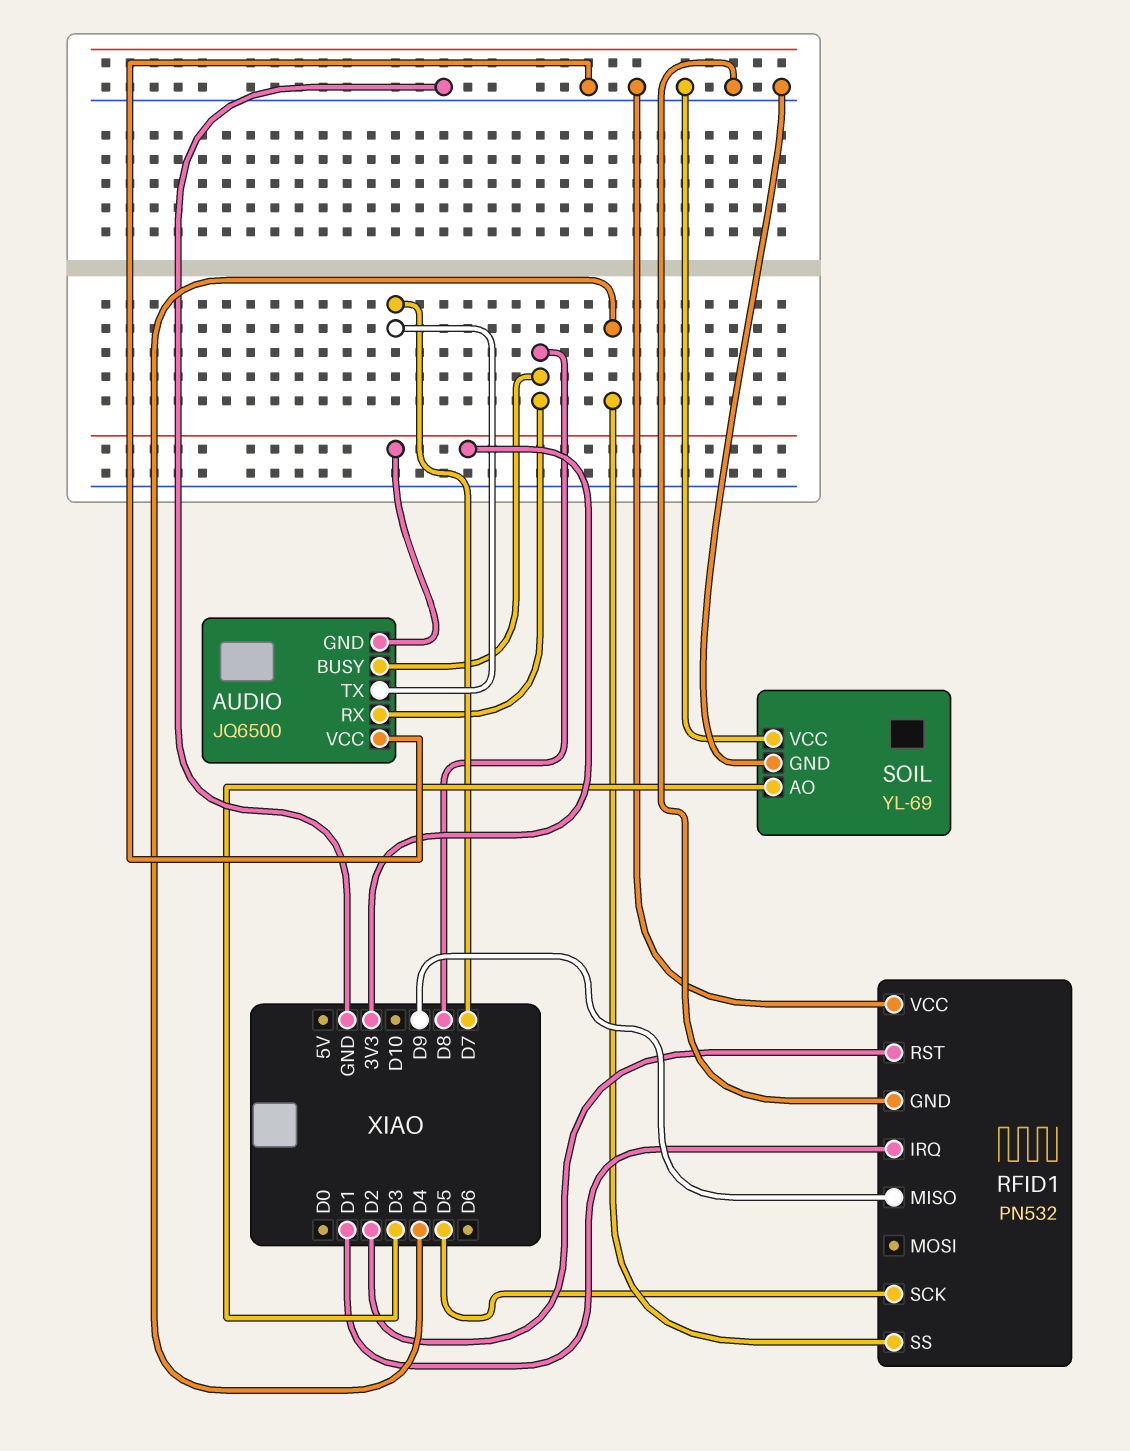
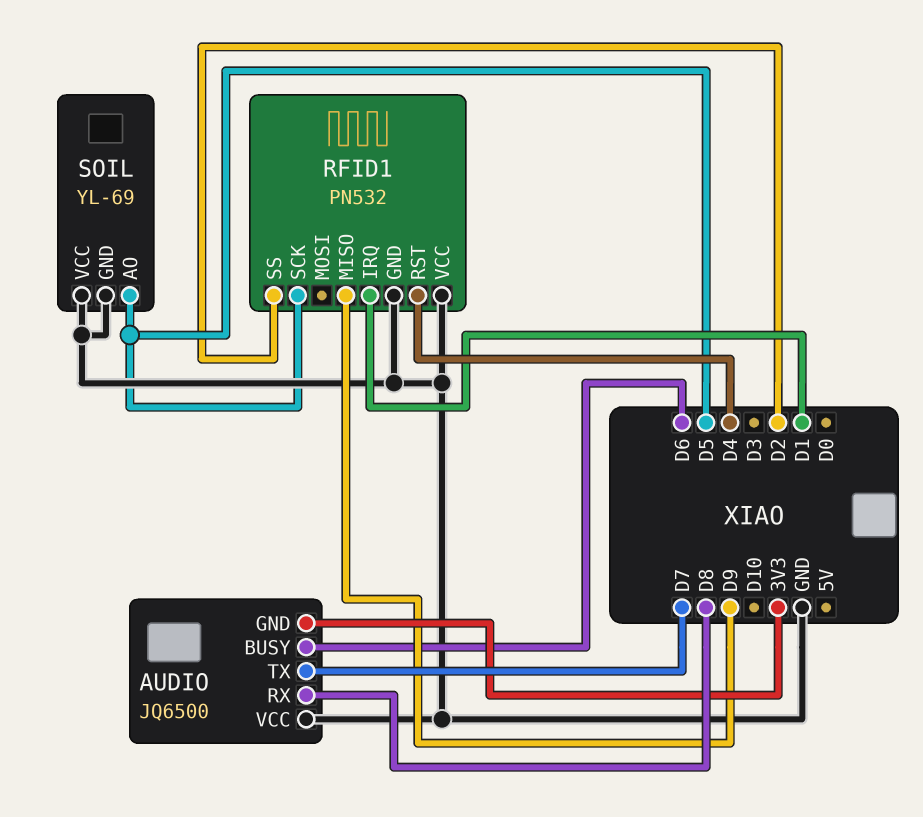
AUDIO pin BUSY: D8 -> D6
RFID1 pin RST: D2 -> D4
RFID1 pin SS: D4 -> D2
SOIL pin AO: D3 -> D5

